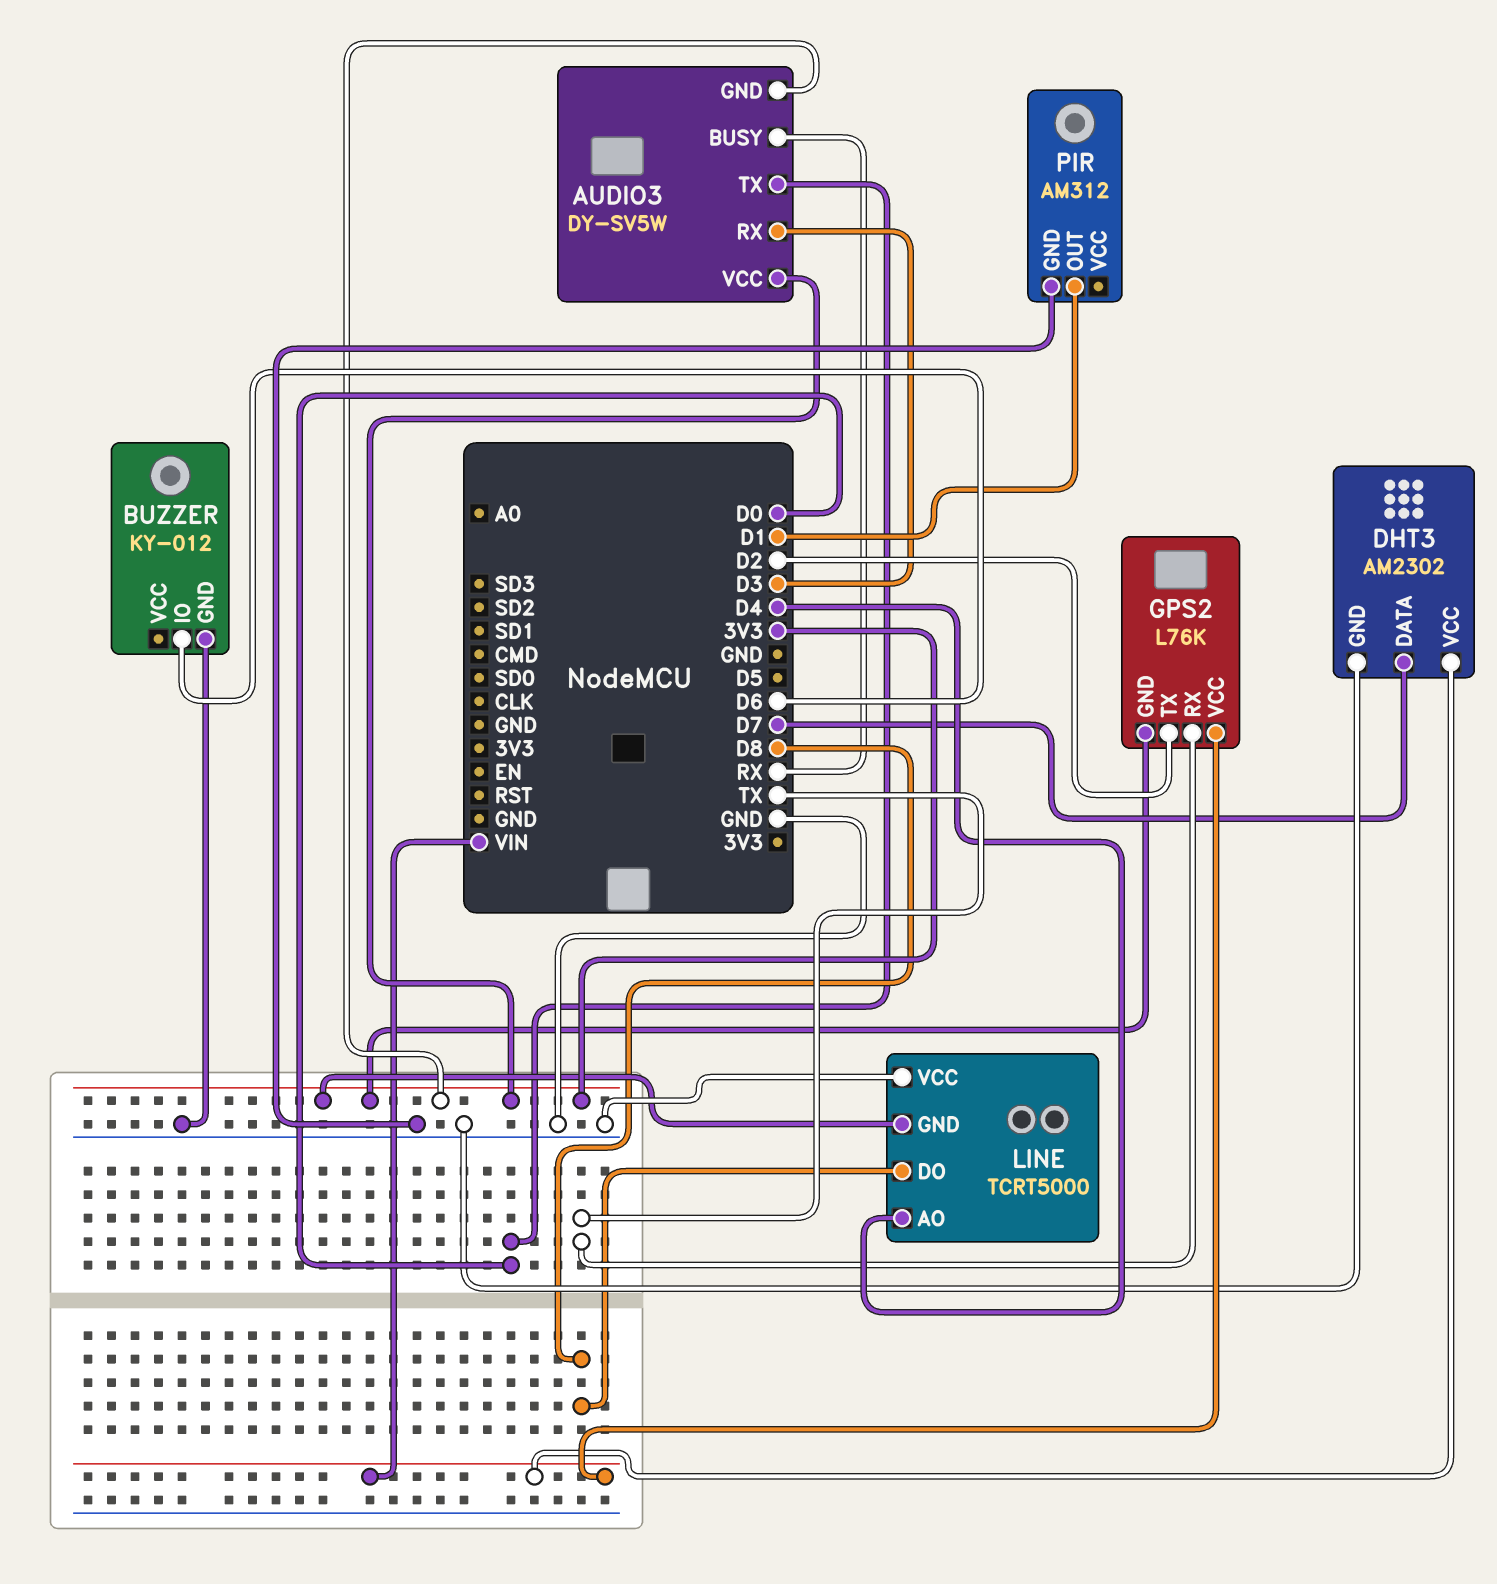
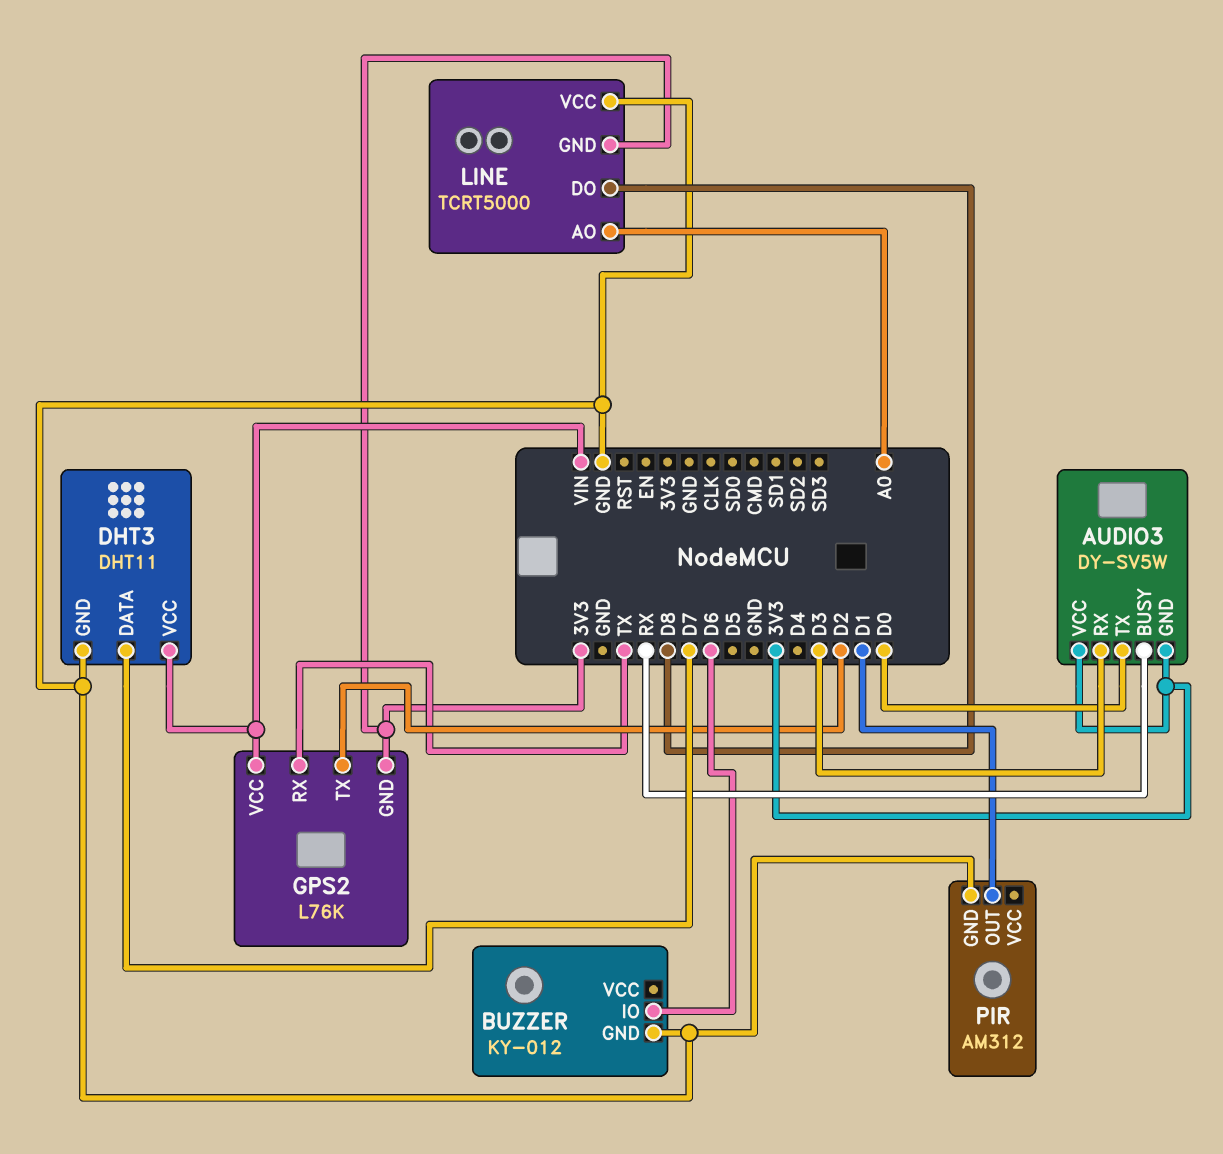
DHT3: AM2302 -> DHT11
LINE pin AO: D4 -> A0

